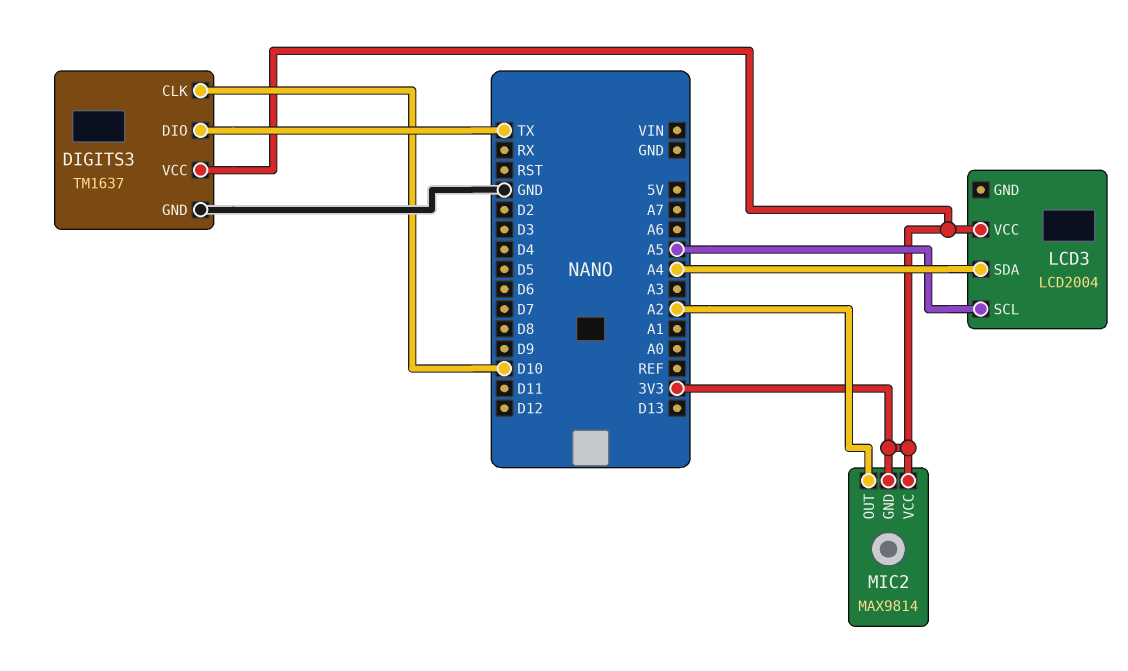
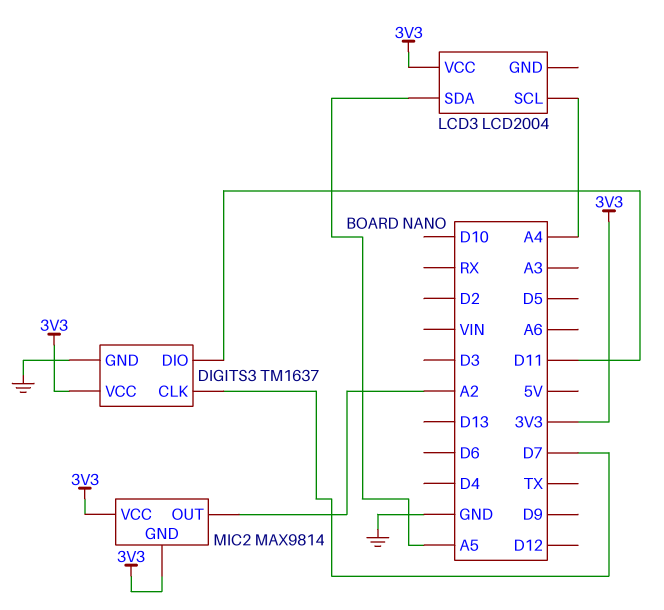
DIGITS3 pin CLK: D10 -> D7
DIGITS3 pin DIO: TX -> D11
LCD3 pin SCL: A5 -> A4
LCD3 pin SDA: A4 -> A5

